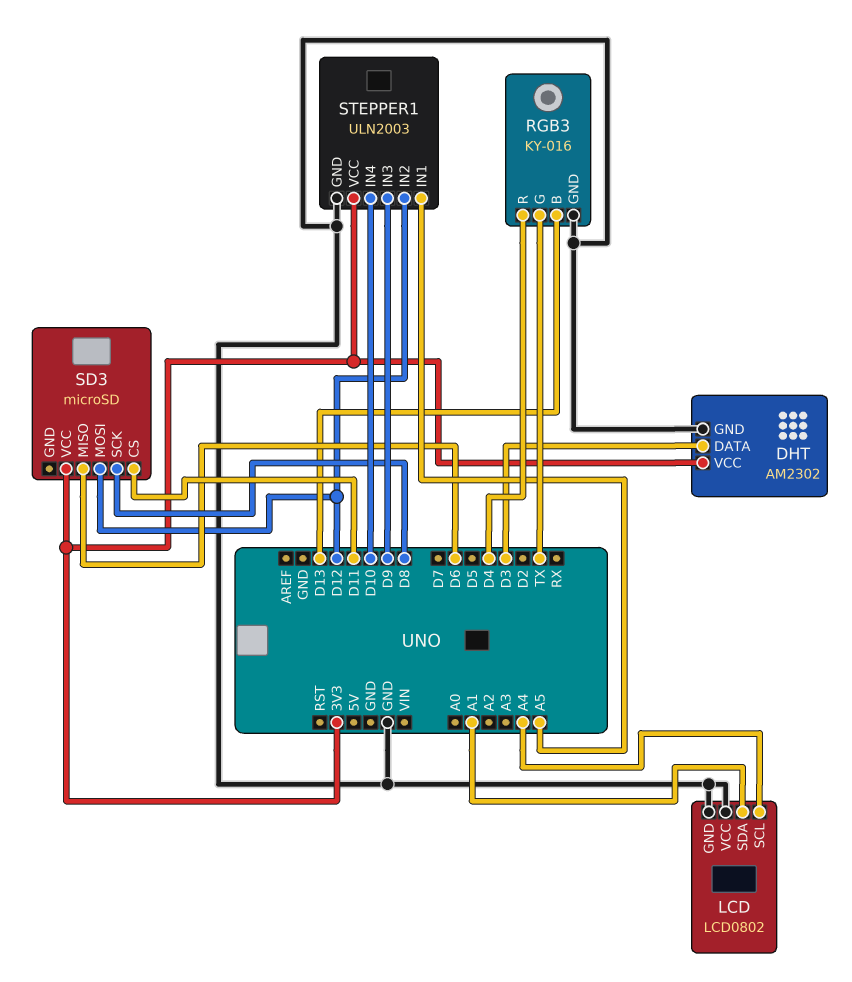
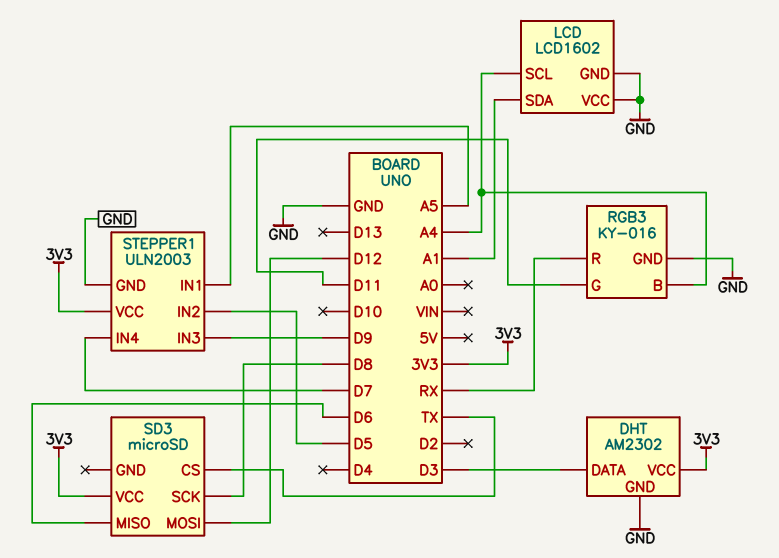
LCD: LCD0802 -> LCD1602
RGB3 pin B: D13 -> A4
RGB3 pin G: TX -> D11
RGB3 pin R: D4 -> RX
SD3 pin CS: D11 -> TX
STEPPER1 pin IN2: D12 -> D5
STEPPER1 pin IN4: D10 -> D7

